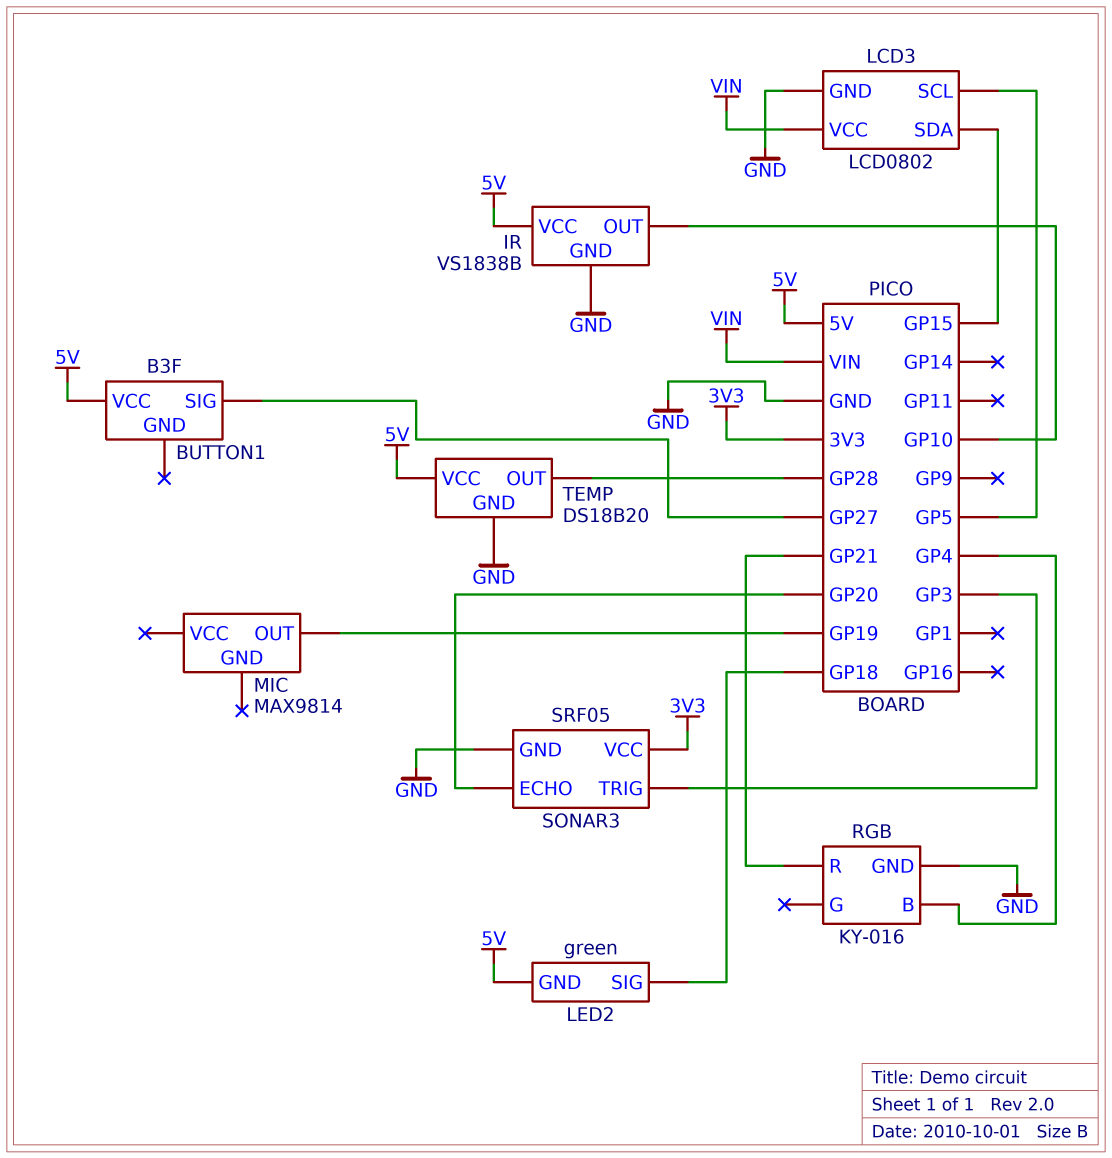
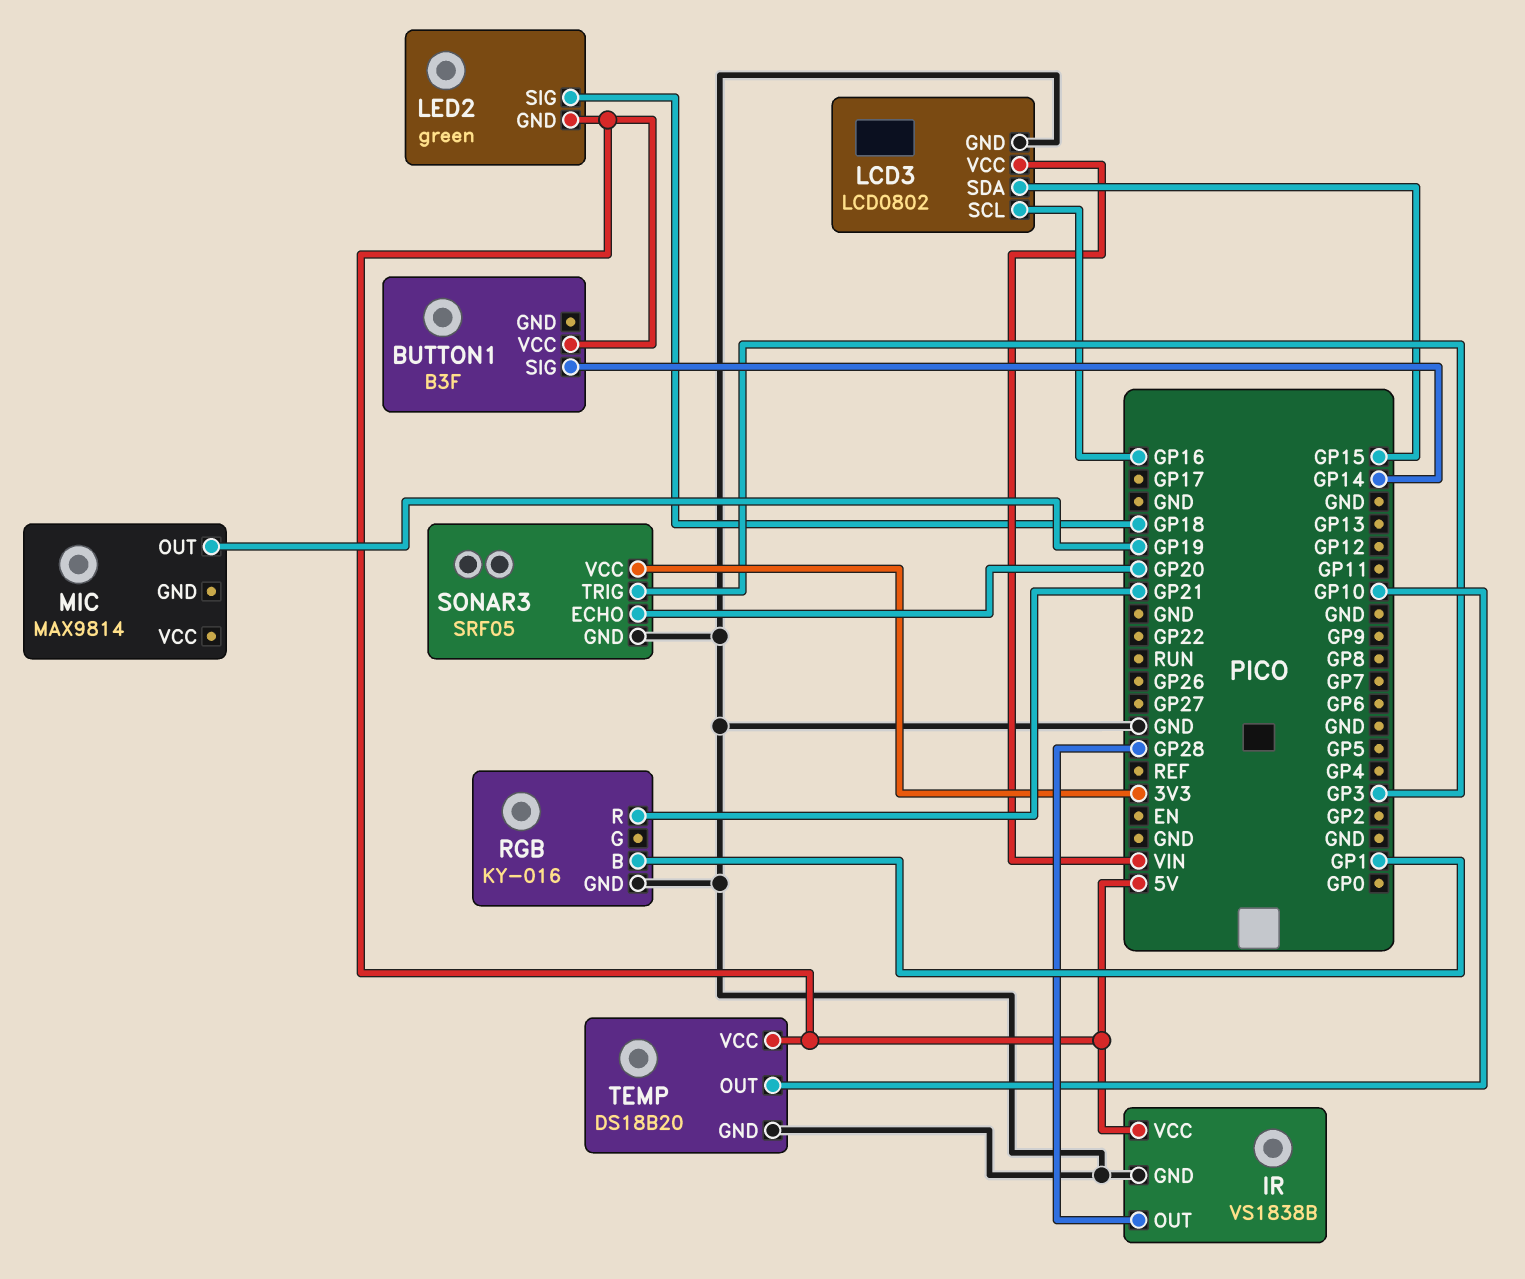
BUTTON1 pin SIG: GP27 -> GP14
IR pin OUT: GP10 -> GP28
LCD3 pin SCL: GP5 -> GP16
RGB pin B: GP4 -> GP1
TEMP pin OUT: GP28 -> GP10

